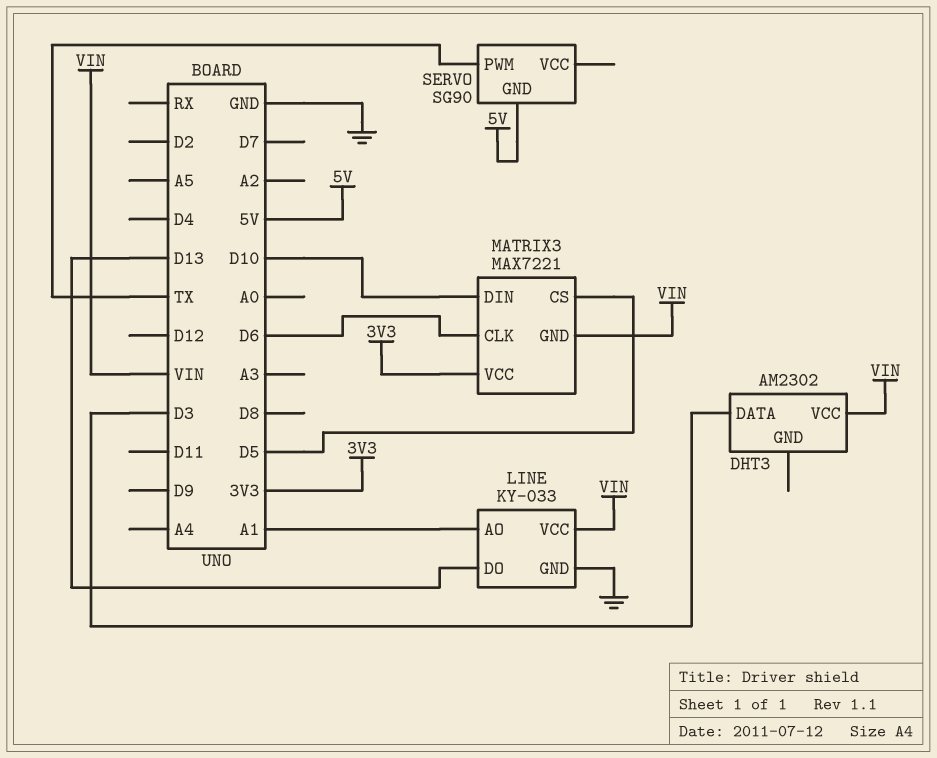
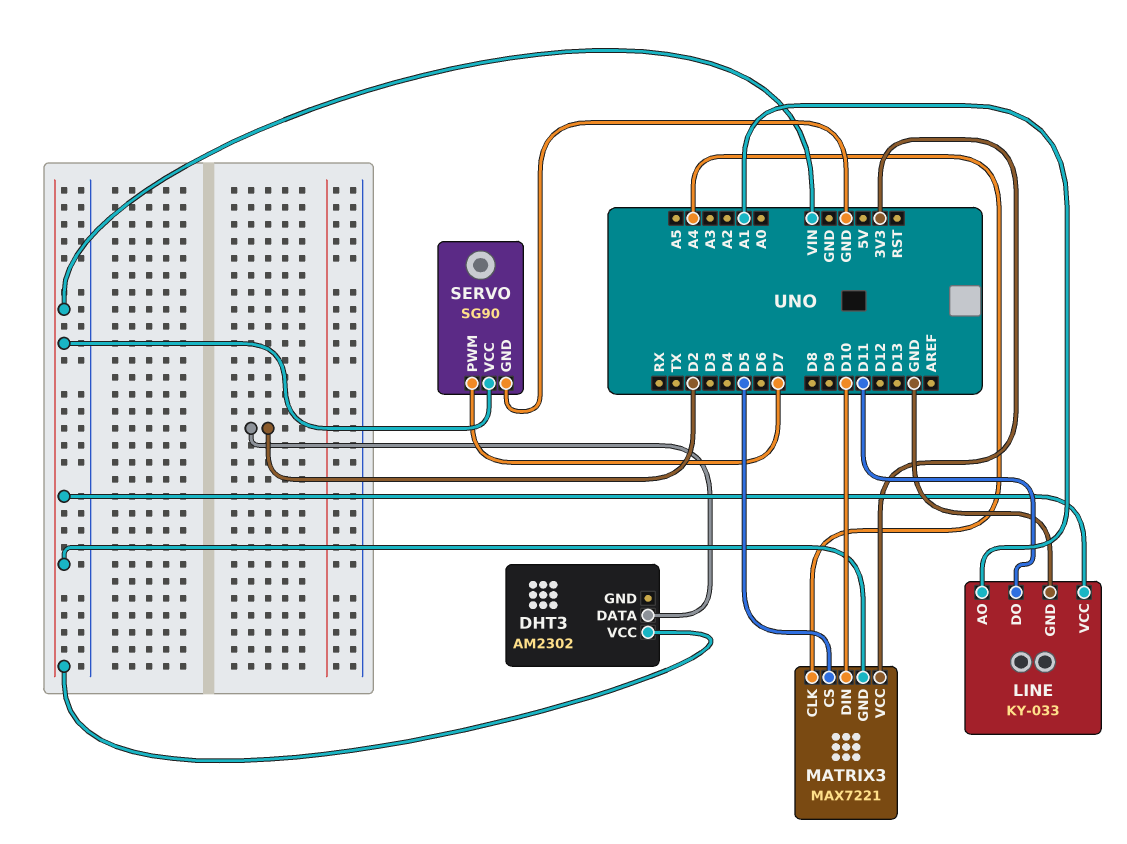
DHT3 pin DATA: D3 -> D2
LINE pin DO: D13 -> D11
MATRIX3 pin CLK: D6 -> A4
SERVO pin GND: 5V -> GND
SERVO pin PWM: TX -> D7
SERVO pin VCC: none -> VIN

